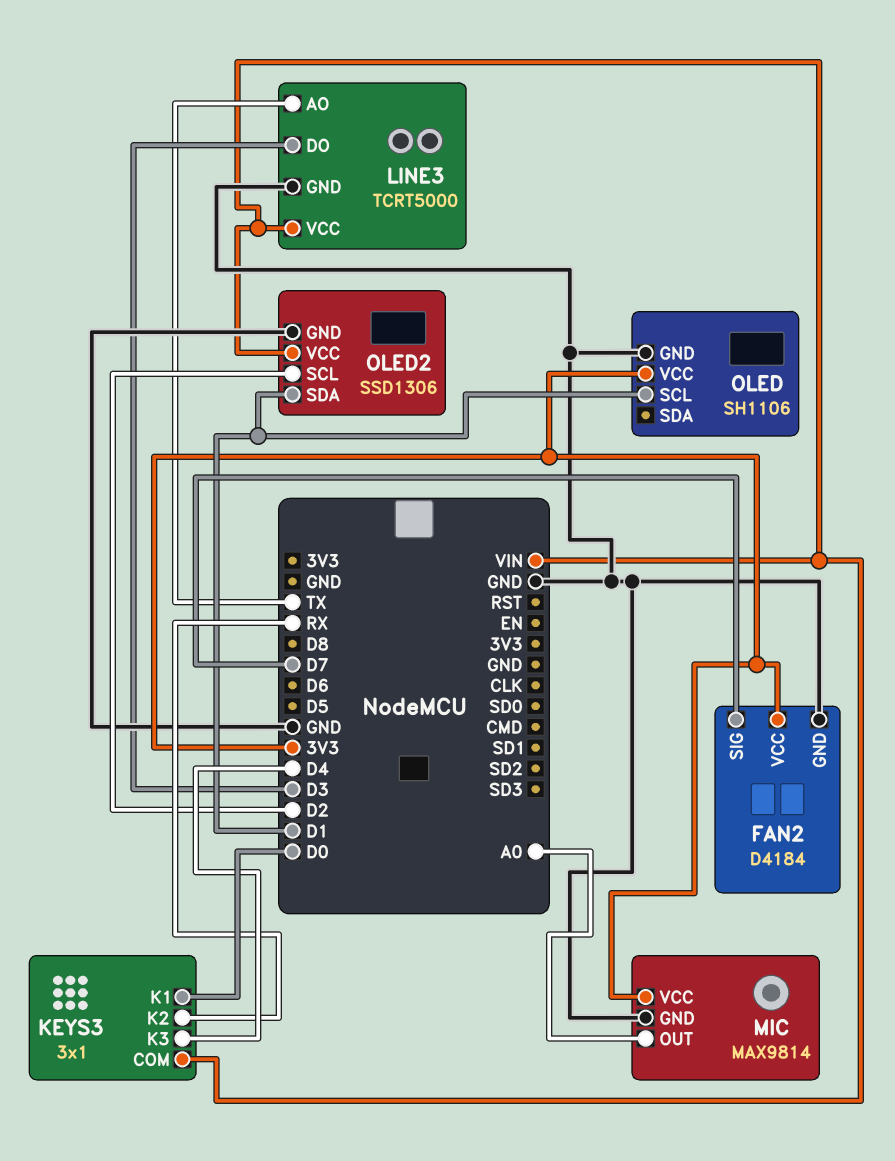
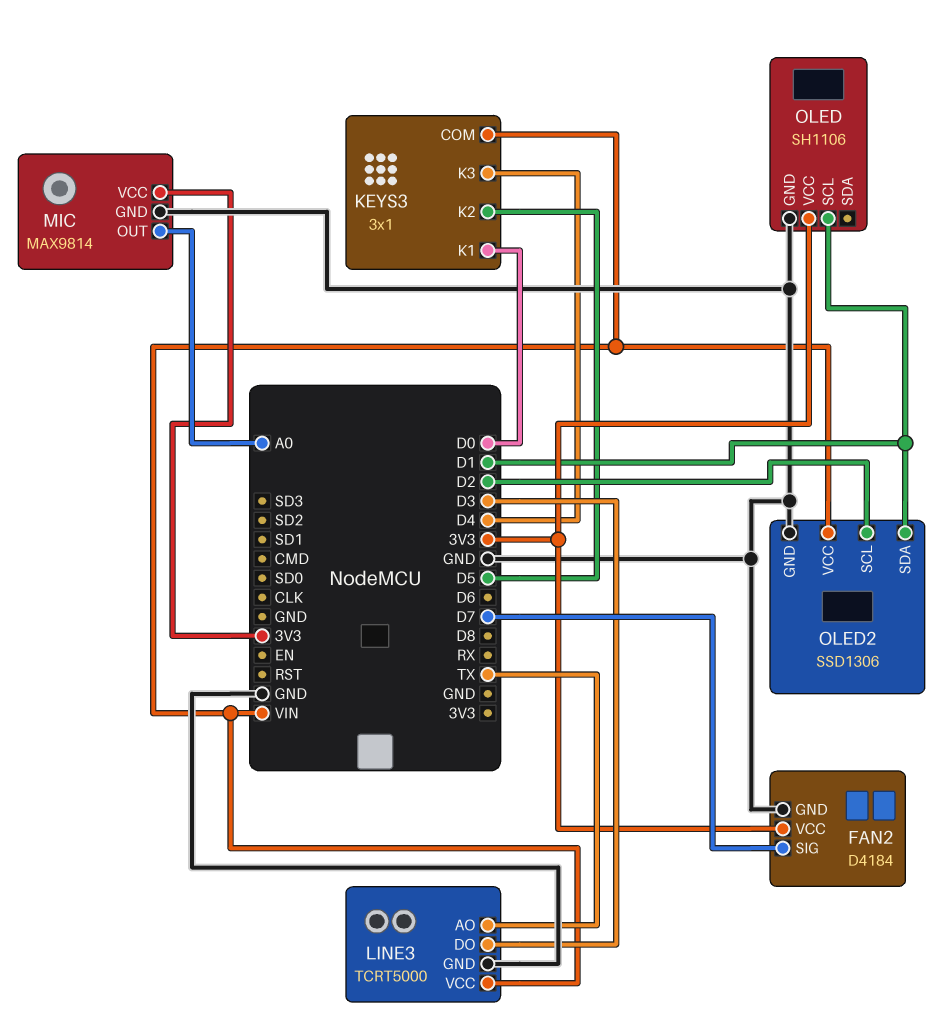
KEYS3 pin K2: RX -> D5

